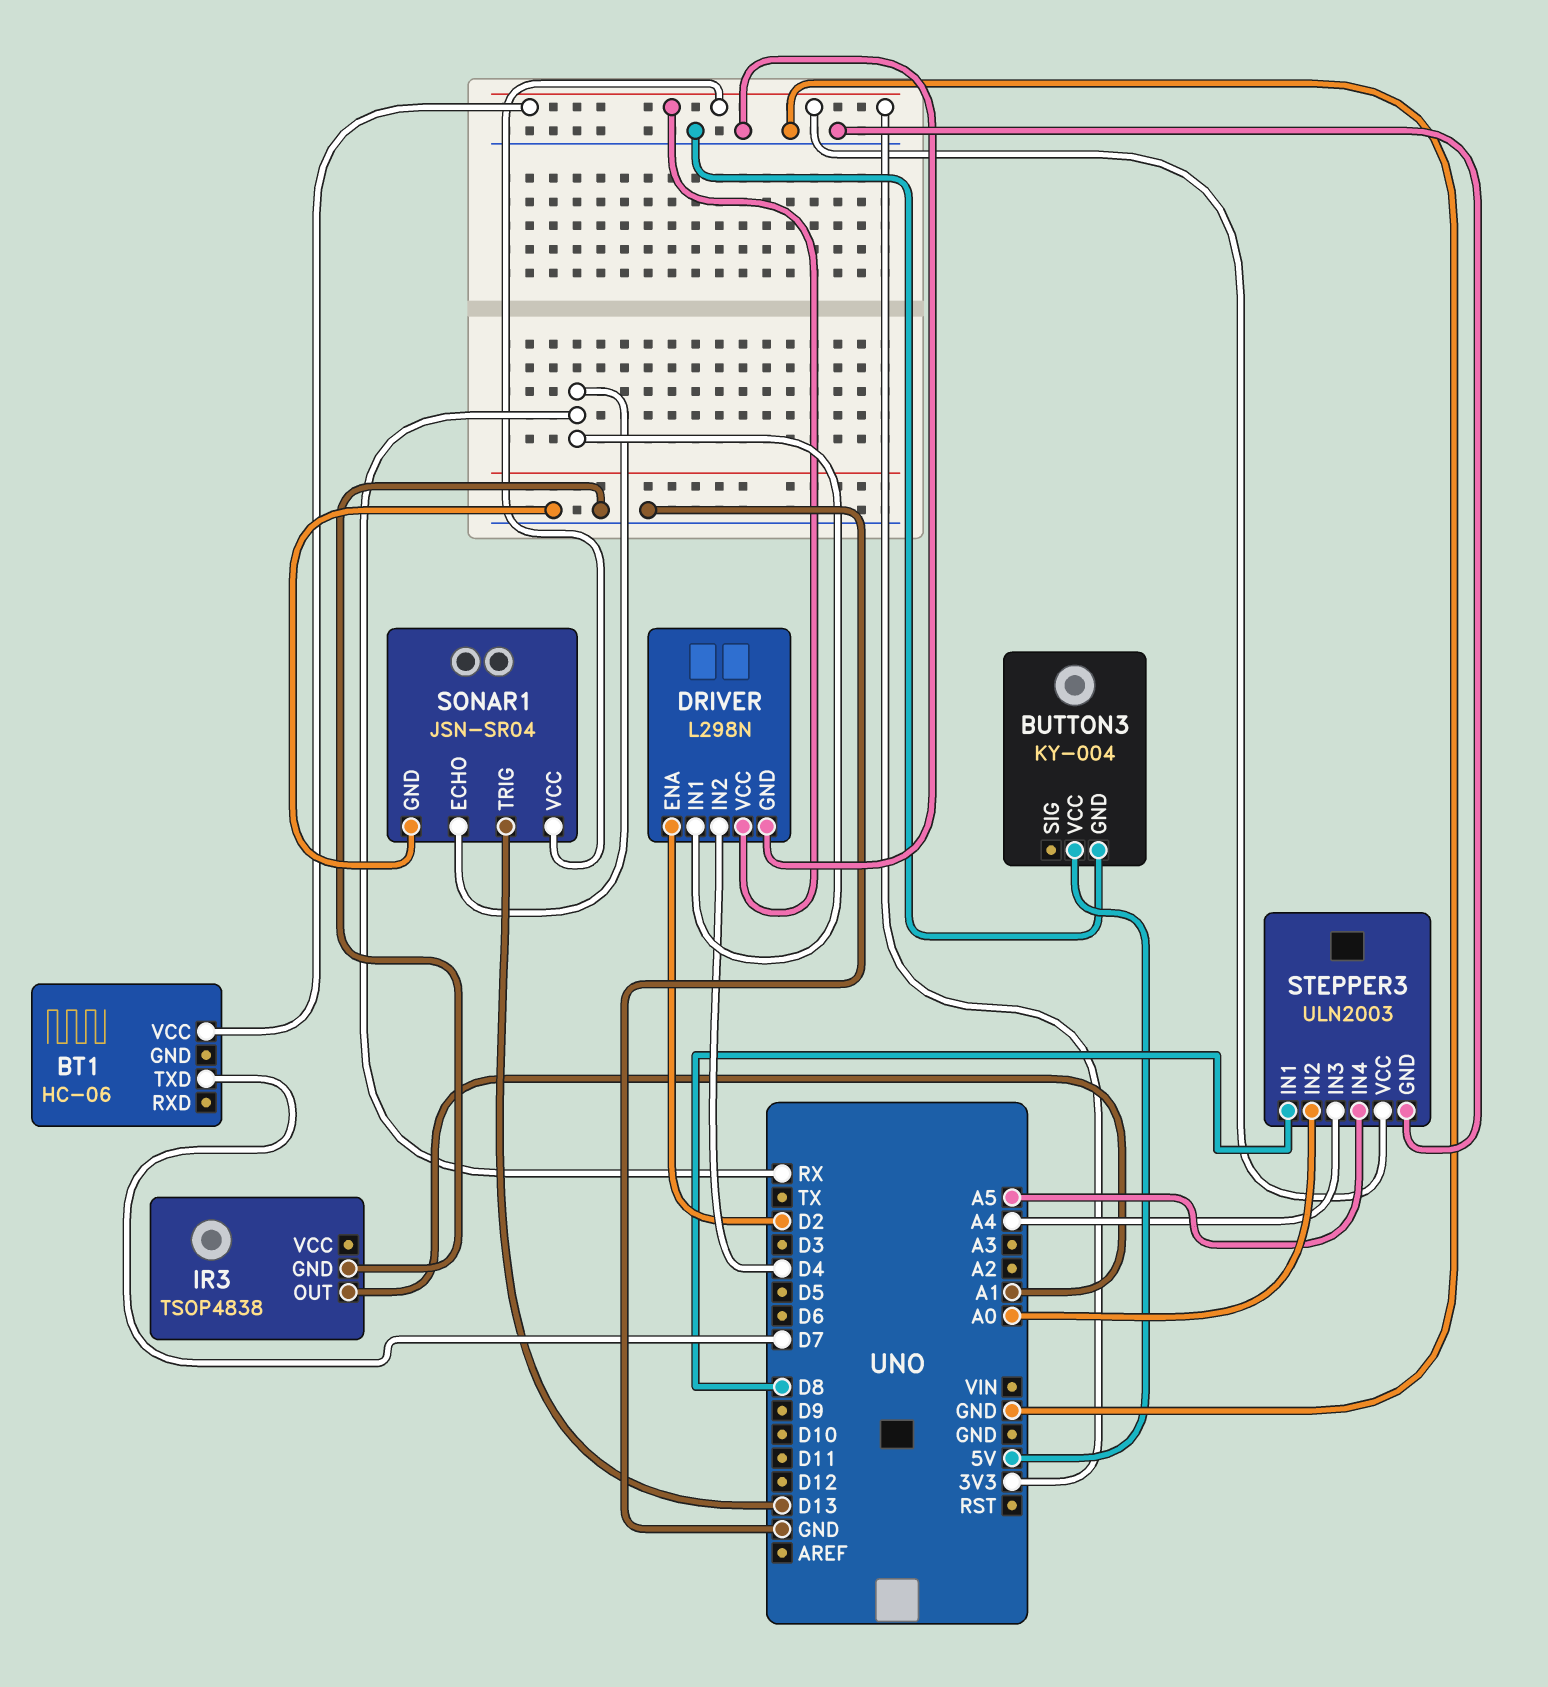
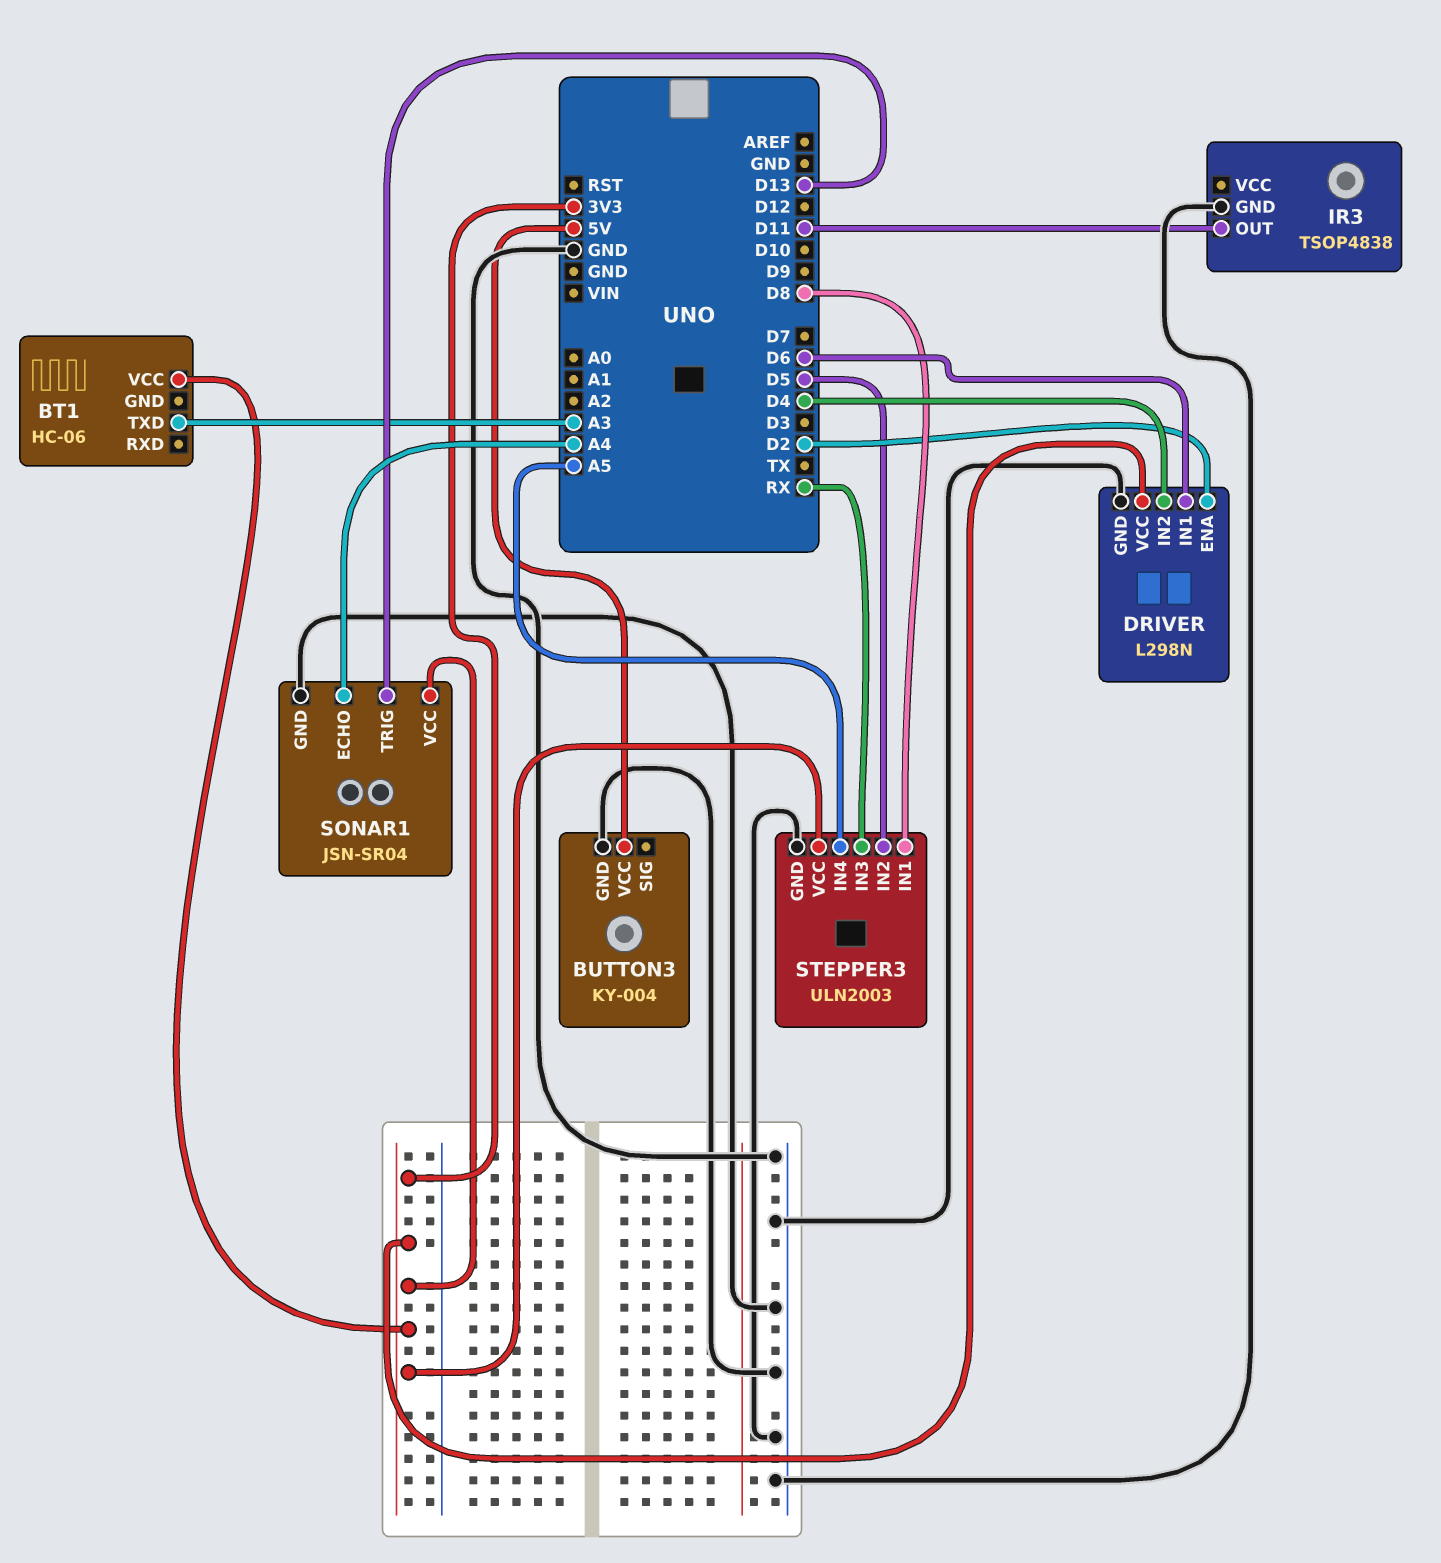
BT1 pin TXD: D7 -> A3
DRIVER pin IN1: RX -> D6
IR3 pin OUT: A1 -> D11
SONAR1 pin ECHO: RX -> A4
STEPPER3 pin IN2: A0 -> D5
STEPPER3 pin IN3: A4 -> RX

